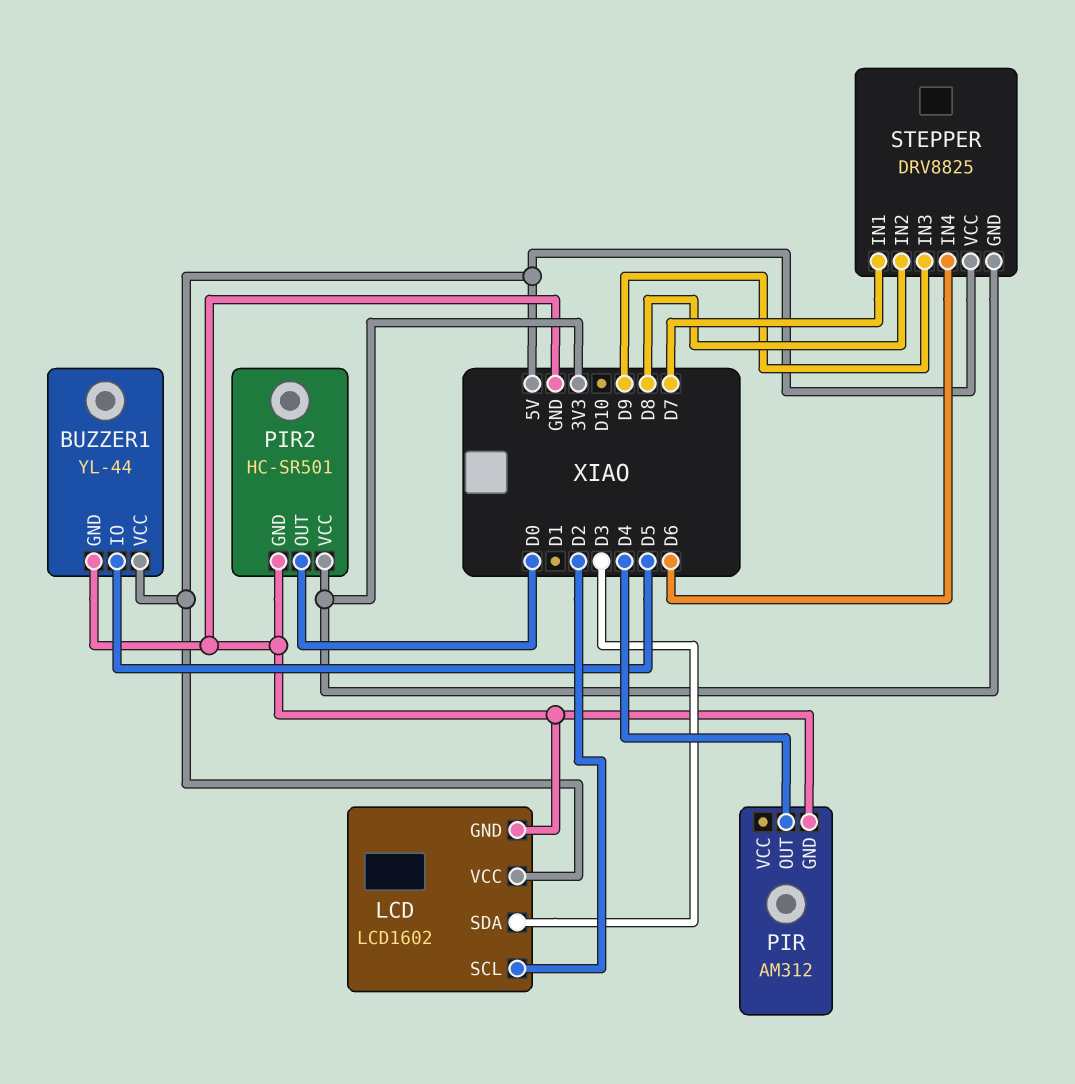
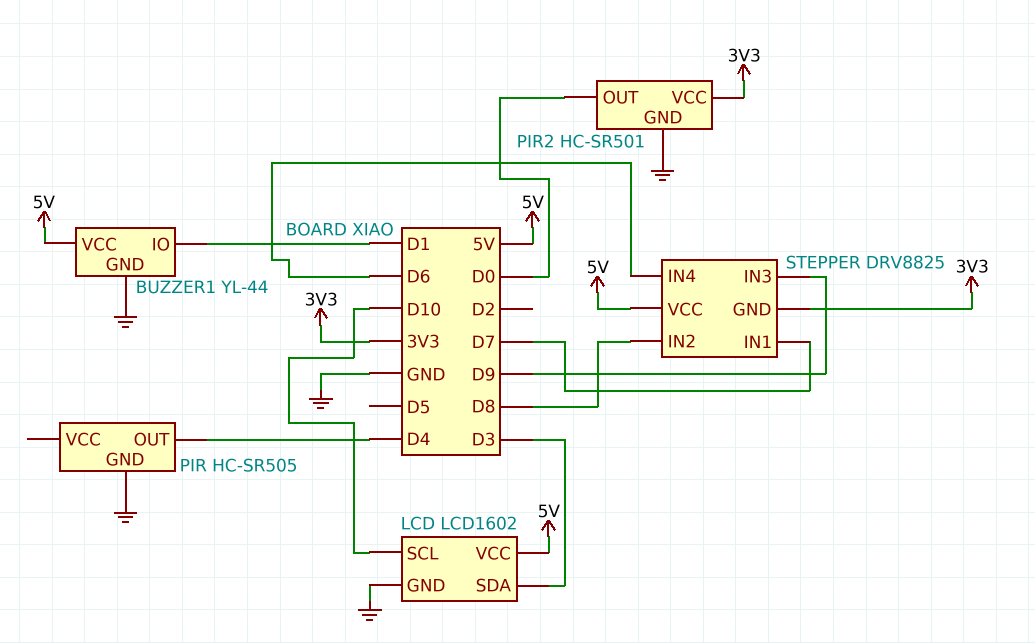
BUZZER1 pin IO: D5 -> D1
LCD pin SCL: D2 -> D10
PIR: AM312 -> HC-SR505

